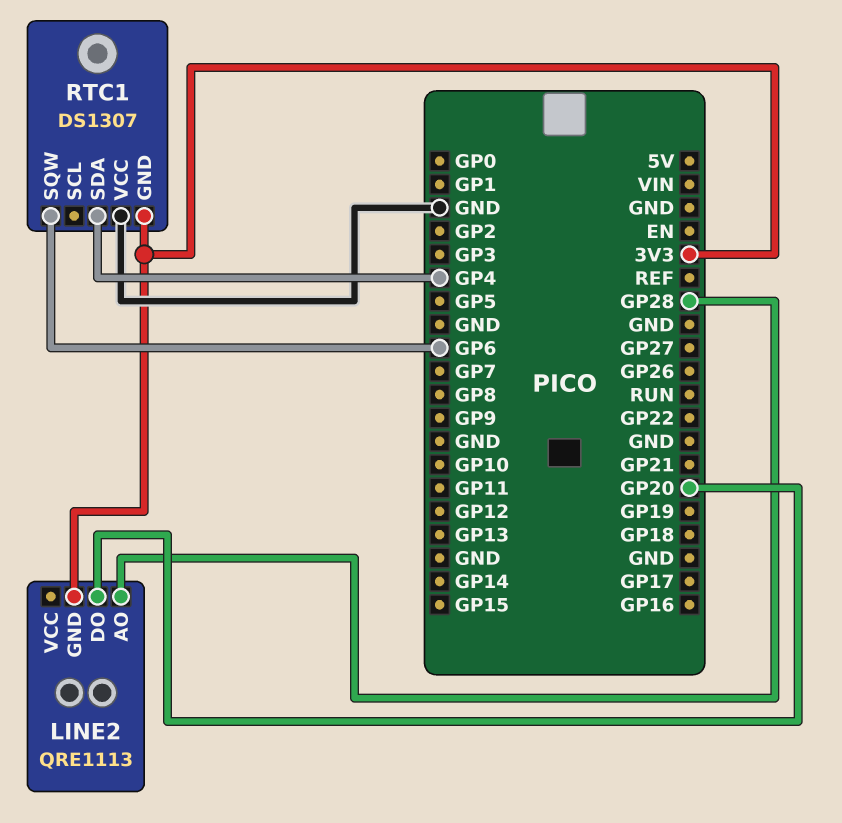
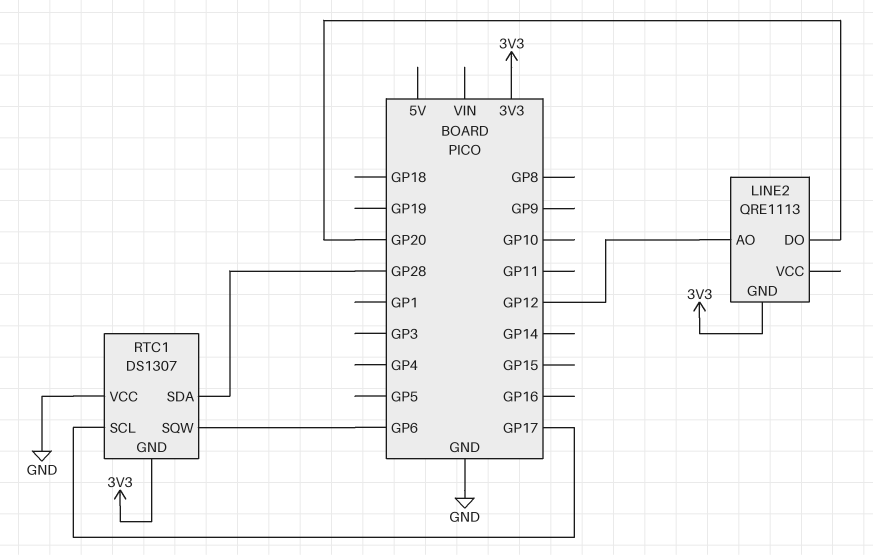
LINE2 pin AO: GP28 -> GP12
RTC1 pin SCL: none -> GP17
RTC1 pin SDA: GP4 -> GP28

